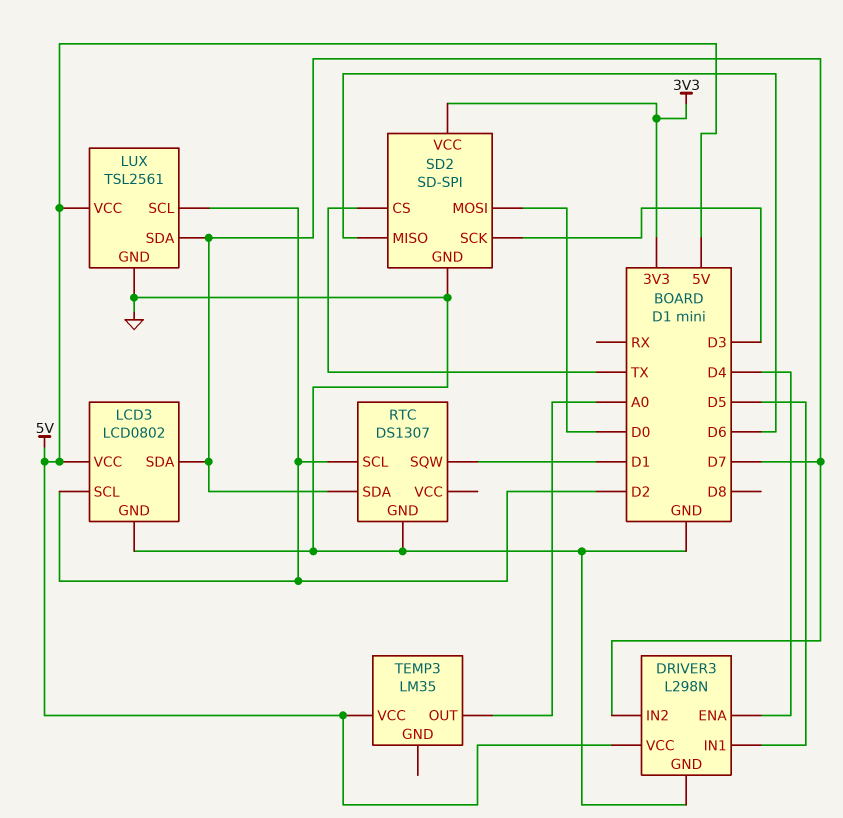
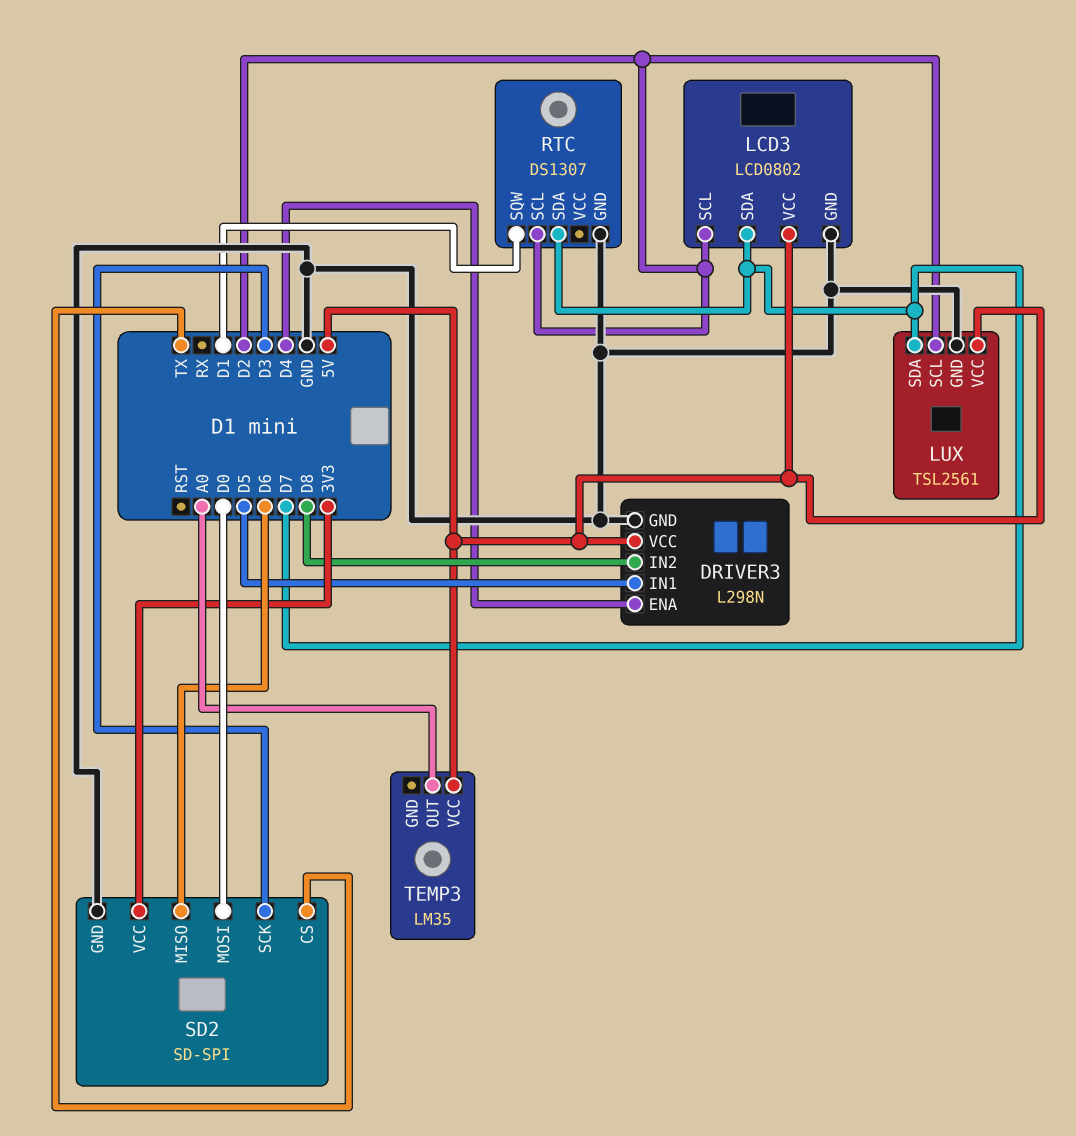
DRIVER3 pin IN2: D7 -> D8

